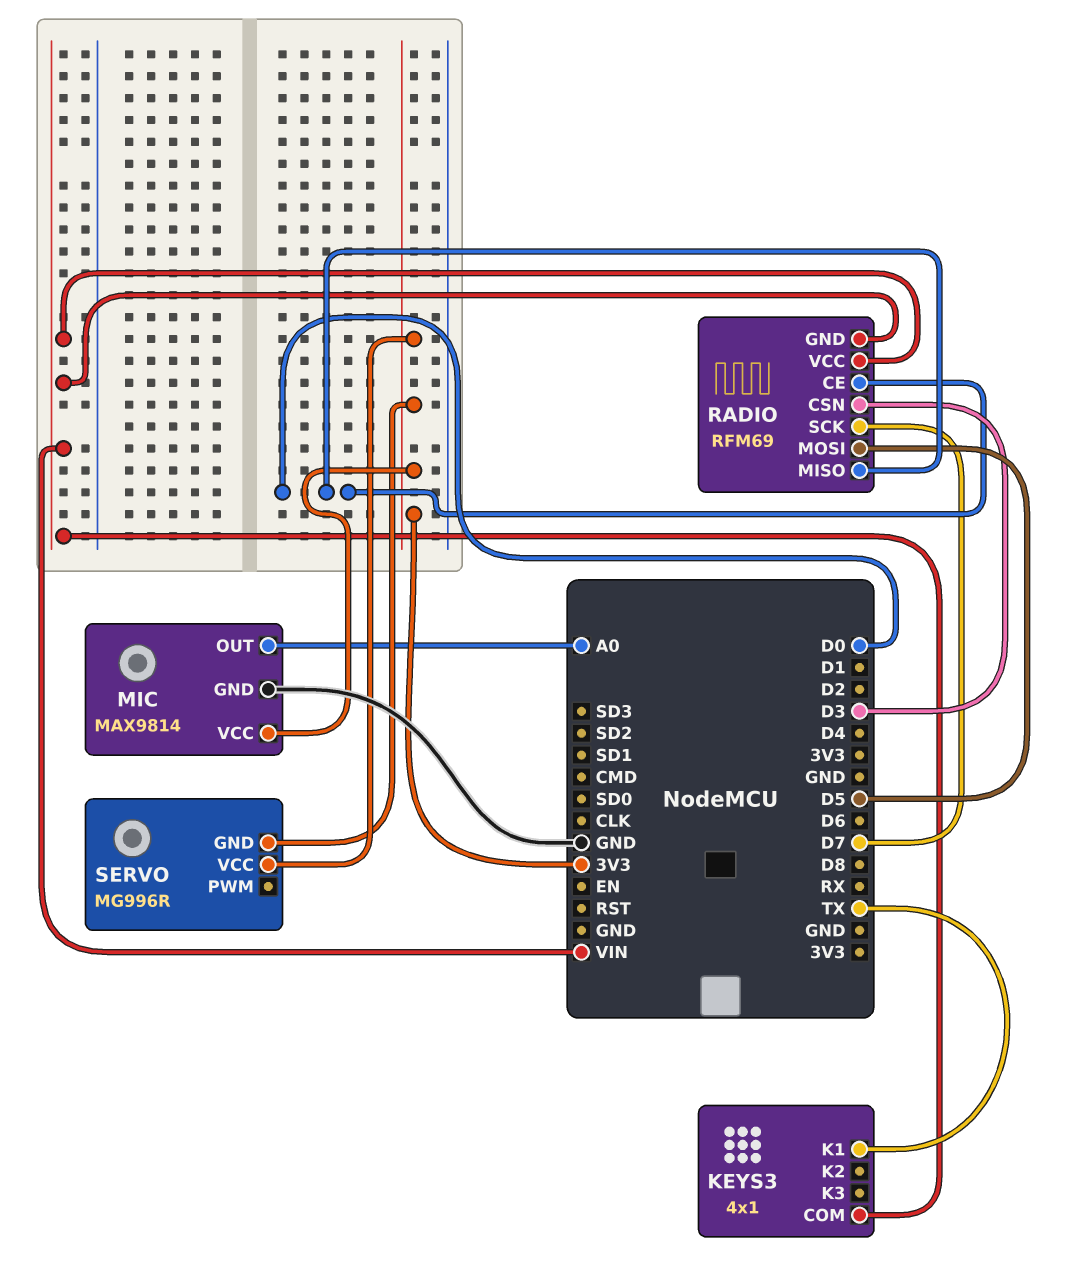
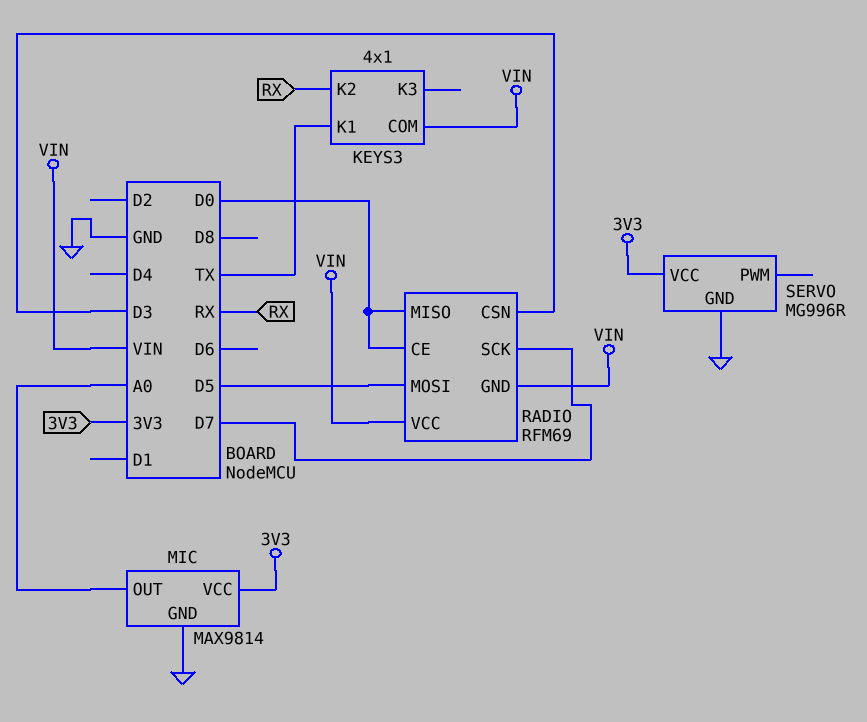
KEYS3 pin K2: none -> RX
SERVO pin GND: 3V3 -> GND

